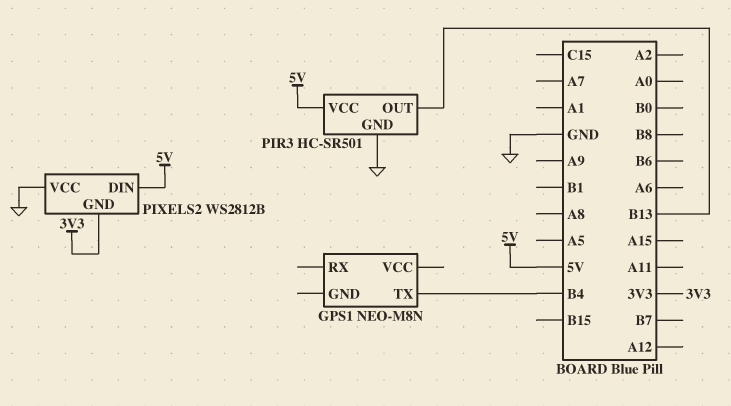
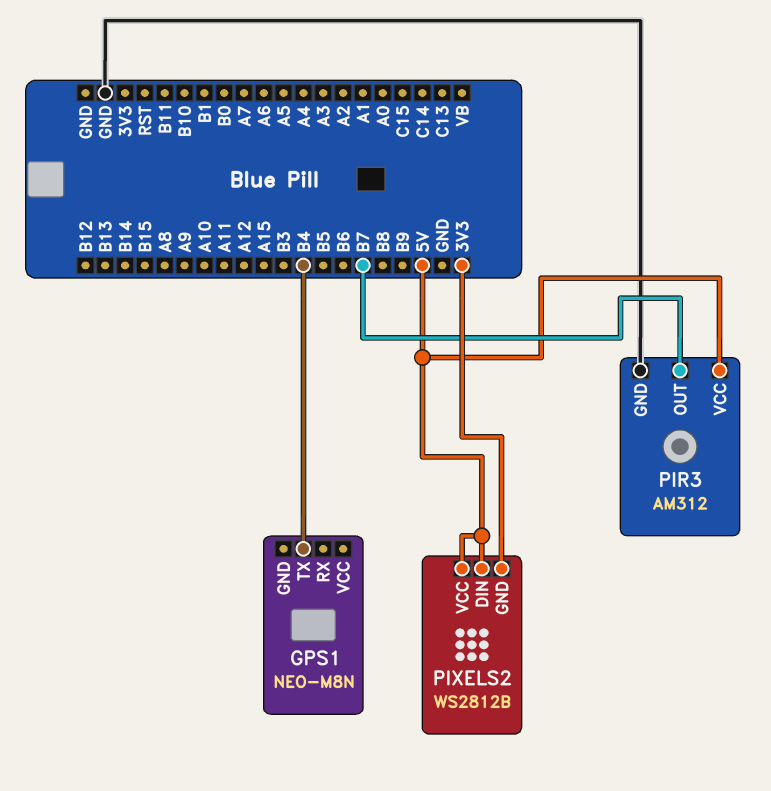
PIR3: HC-SR501 -> AM312
PIR3 pin OUT: B13 -> B7
PIXELS2 pin VCC: GND -> 5V

